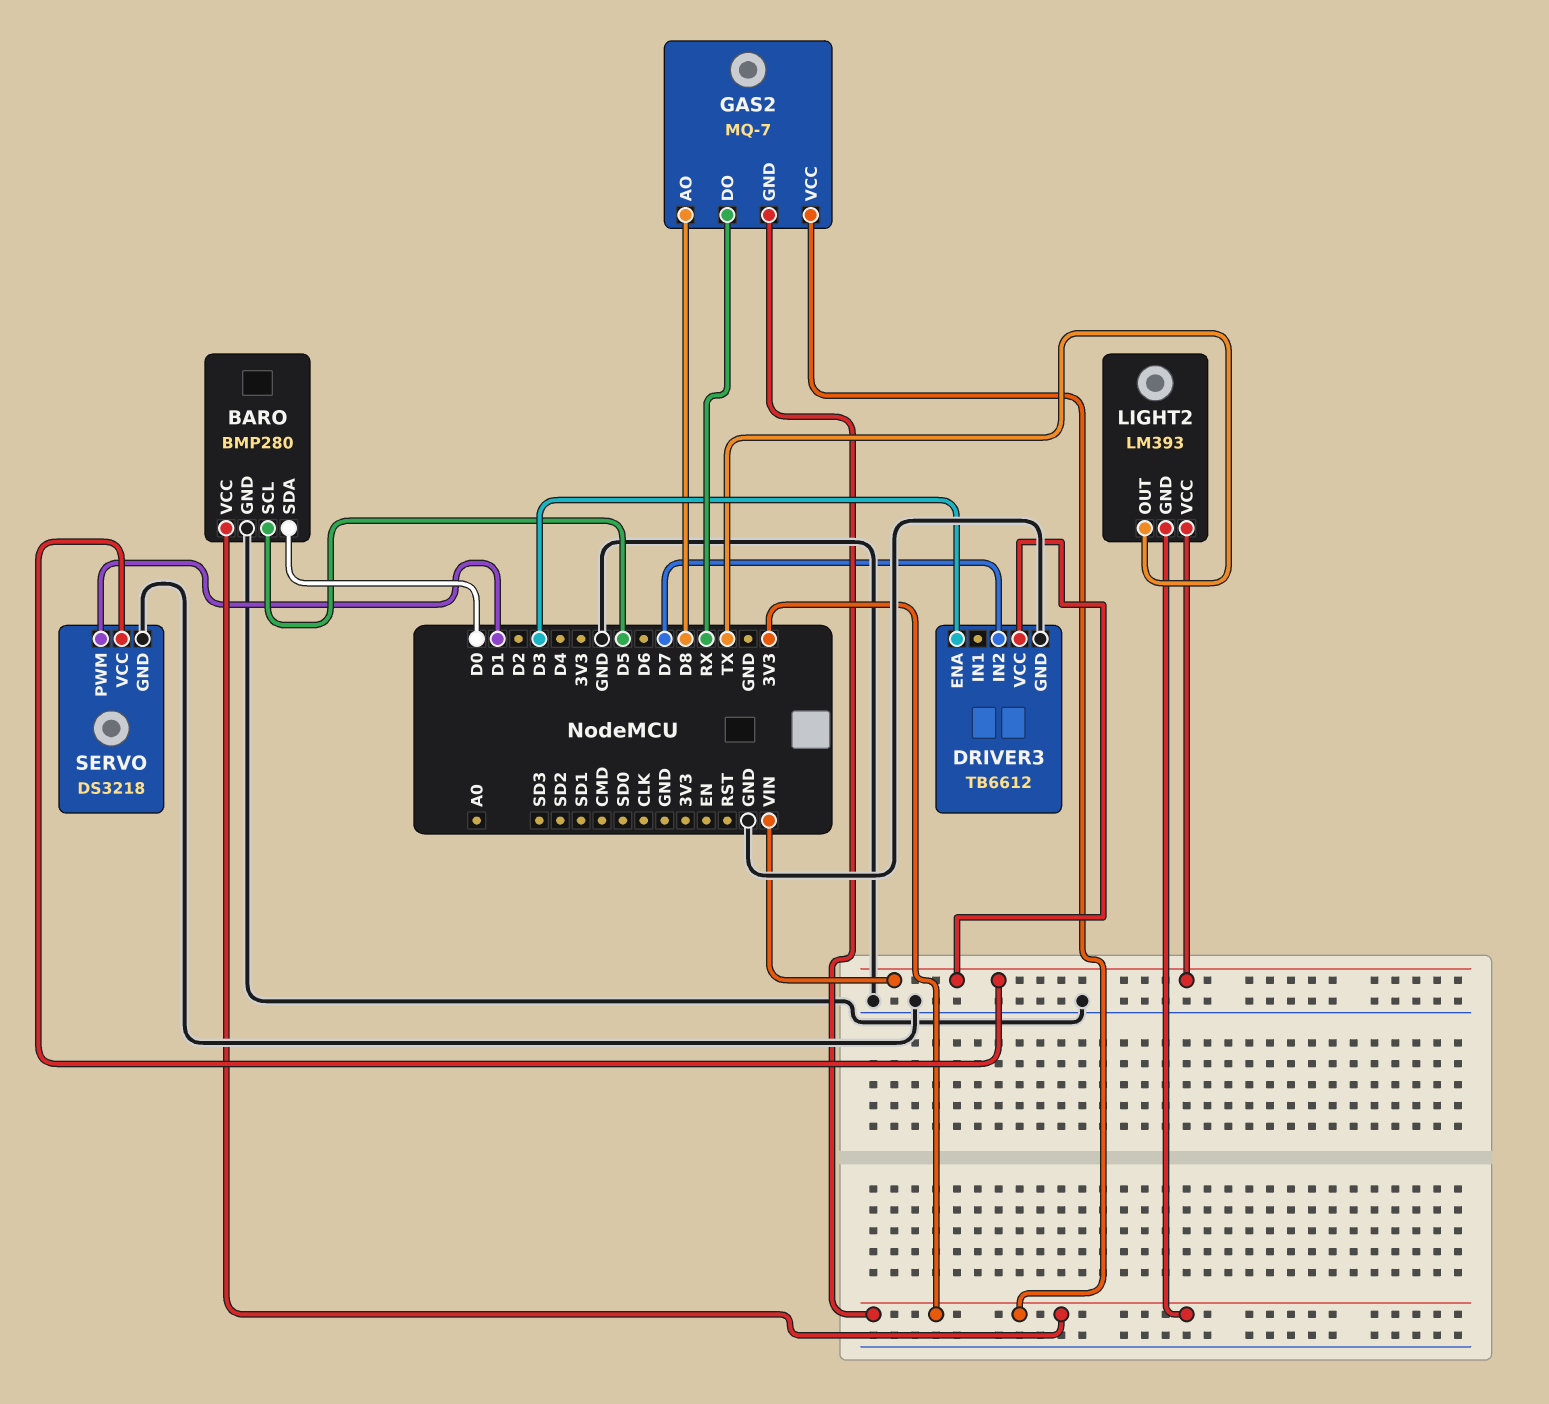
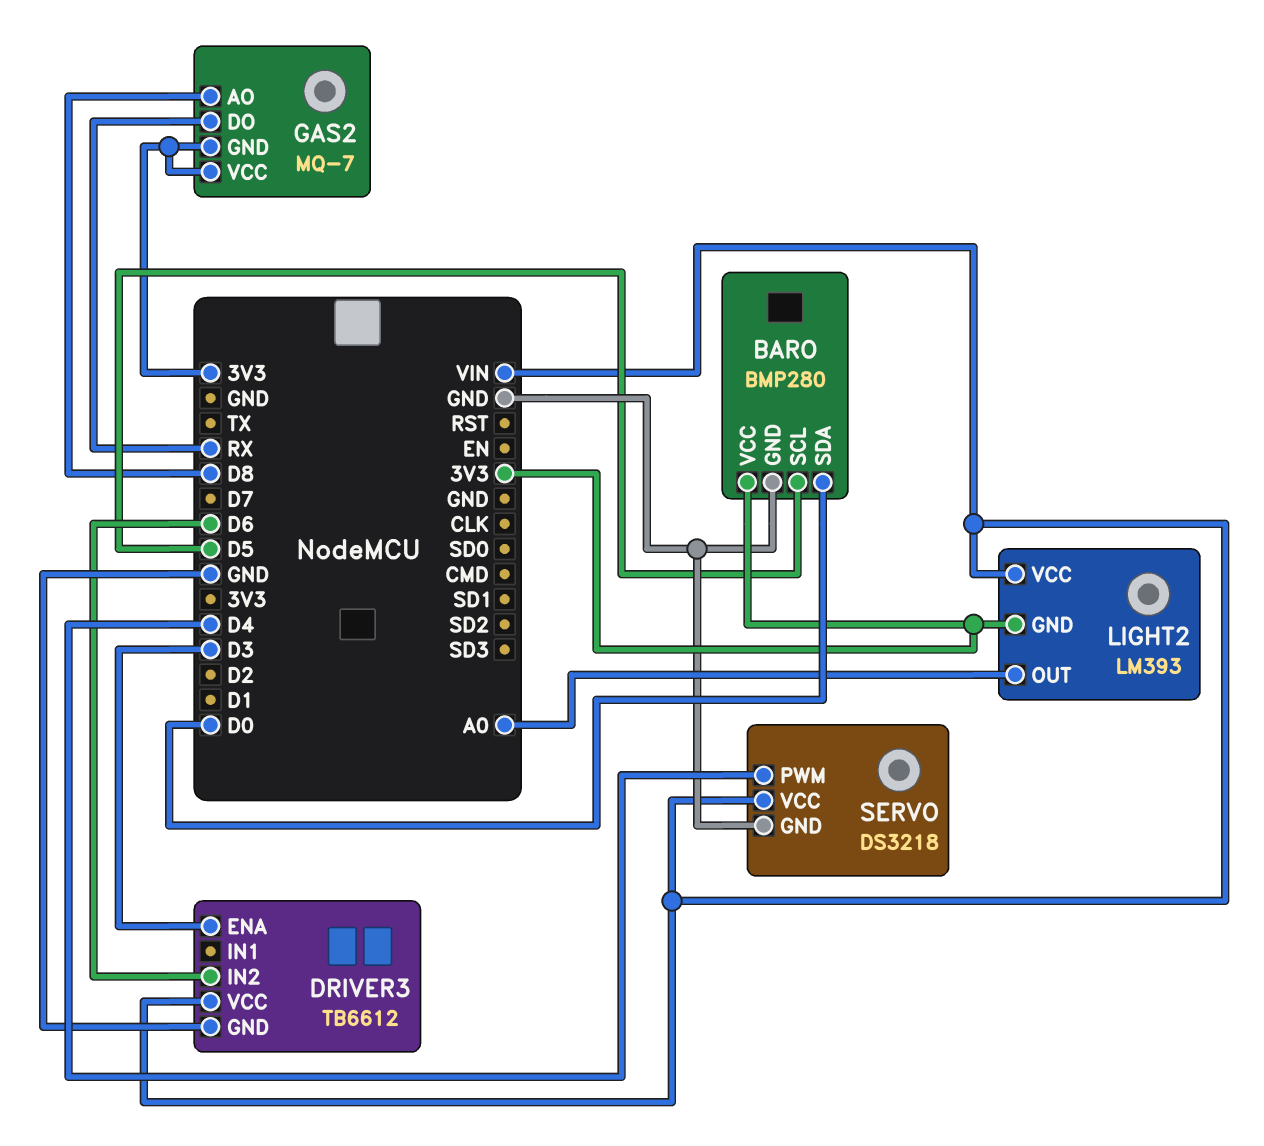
DRIVER3 pin IN2: D7 -> D6
LIGHT2 pin OUT: TX -> A0
SERVO pin PWM: D1 -> D4

